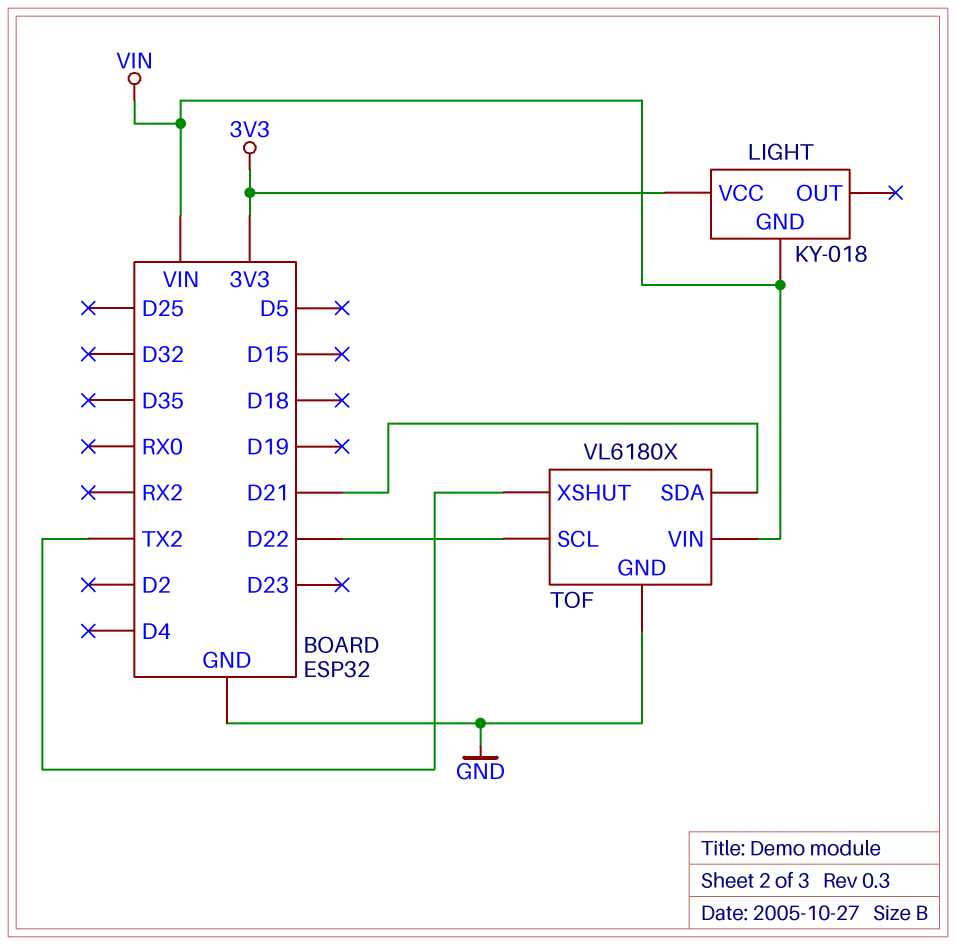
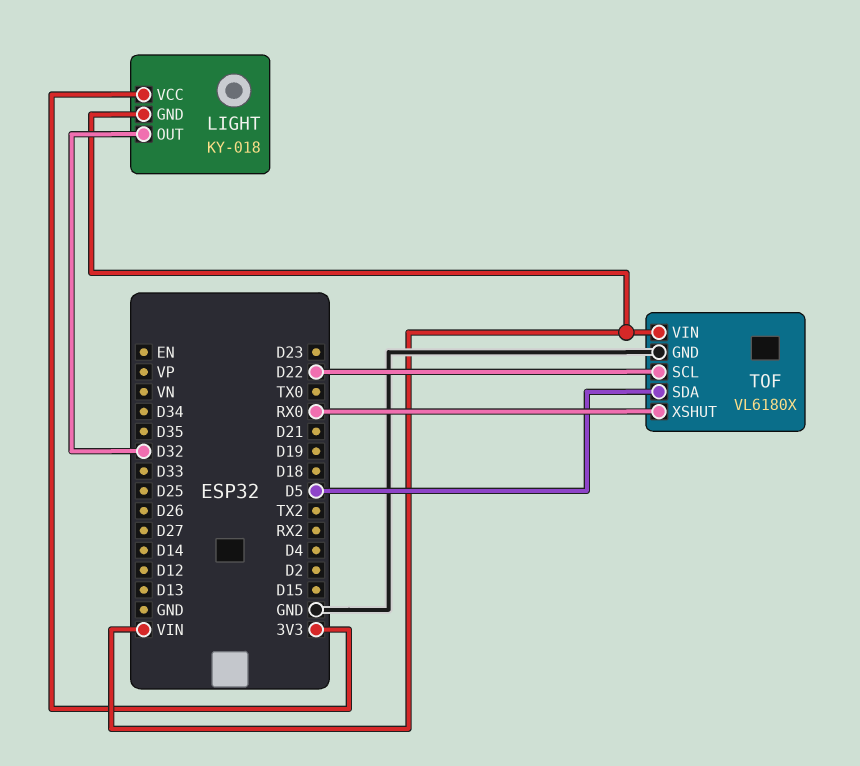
LIGHT pin OUT: none -> D32
TOF pin SDA: D21 -> D5
TOF pin XSHUT: TX2 -> RX0

